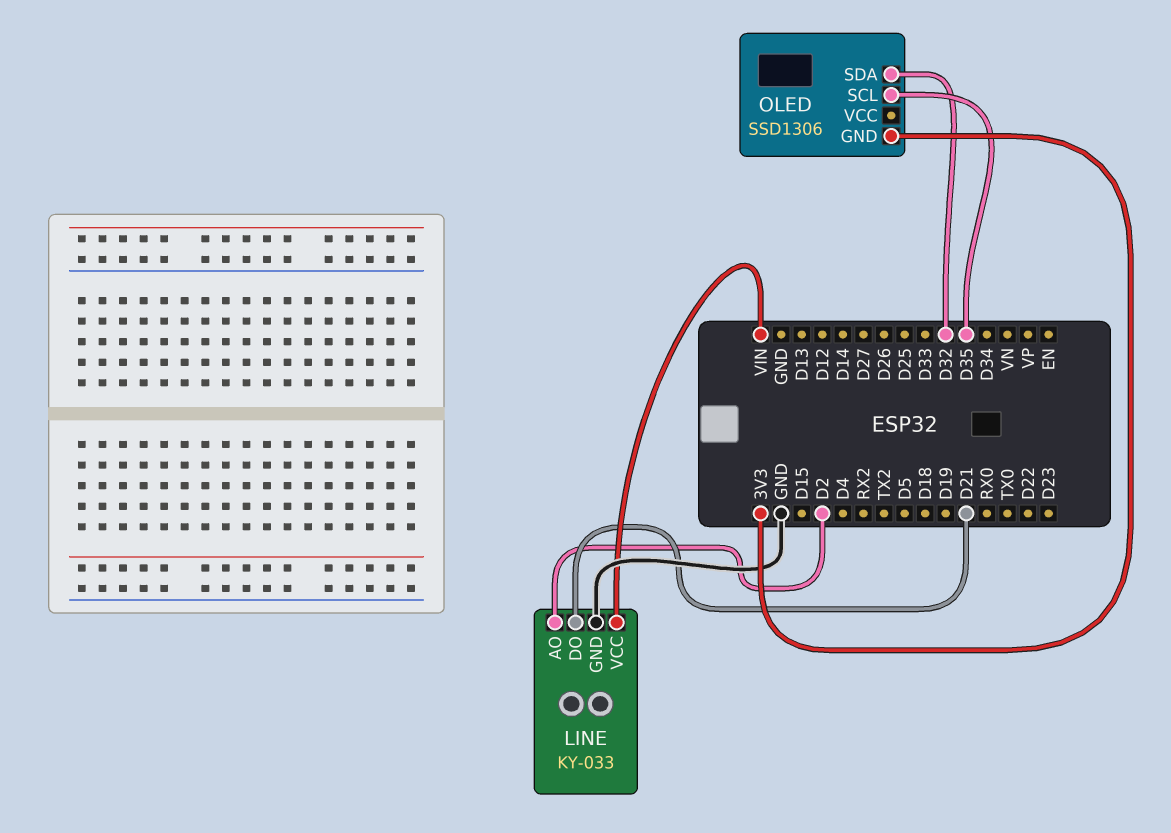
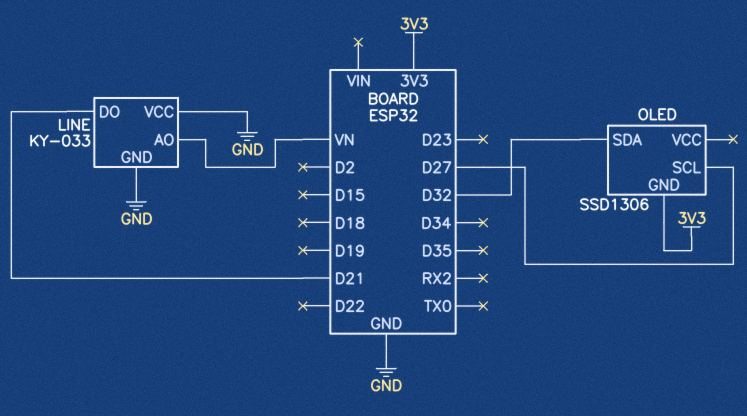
LINE pin AO: D2 -> VN
LINE pin VCC: VIN -> GND
OLED pin SCL: D35 -> D27

